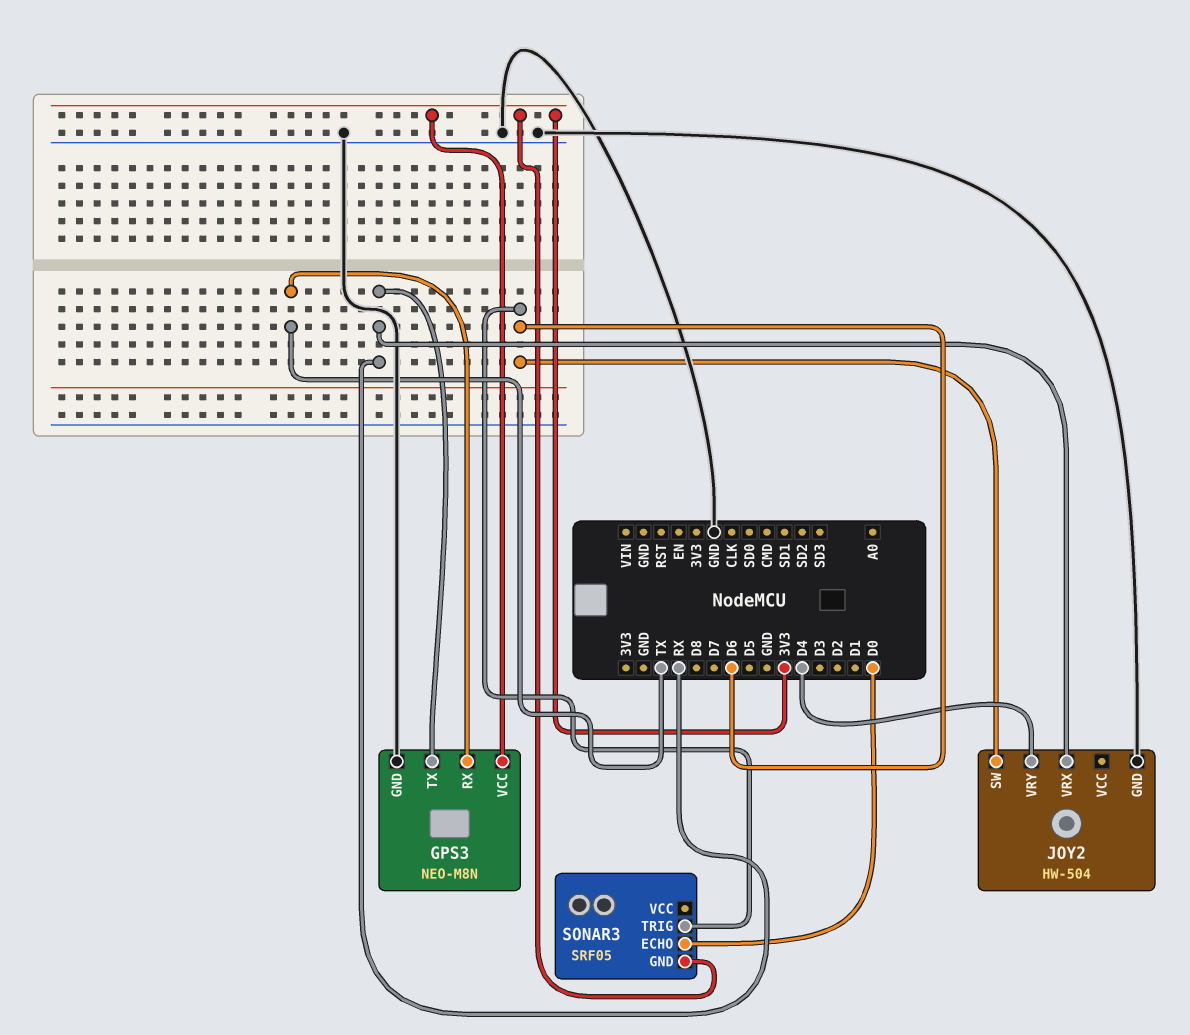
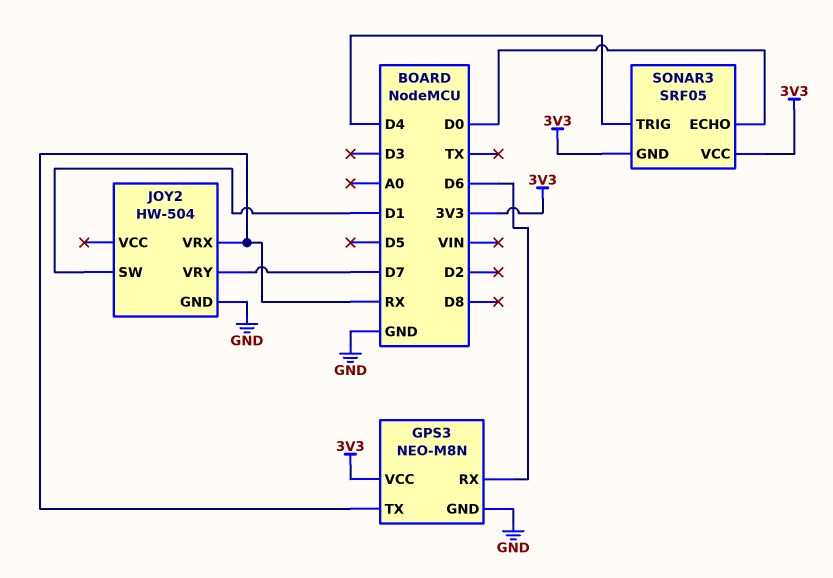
GPS3 pin RX: TX -> D6
JOY2 pin SW: D6 -> D1
JOY2 pin VRY: D4 -> D7
SONAR3 pin TRIG: D6 -> D4
SONAR3 pin VCC: none -> 3V3

